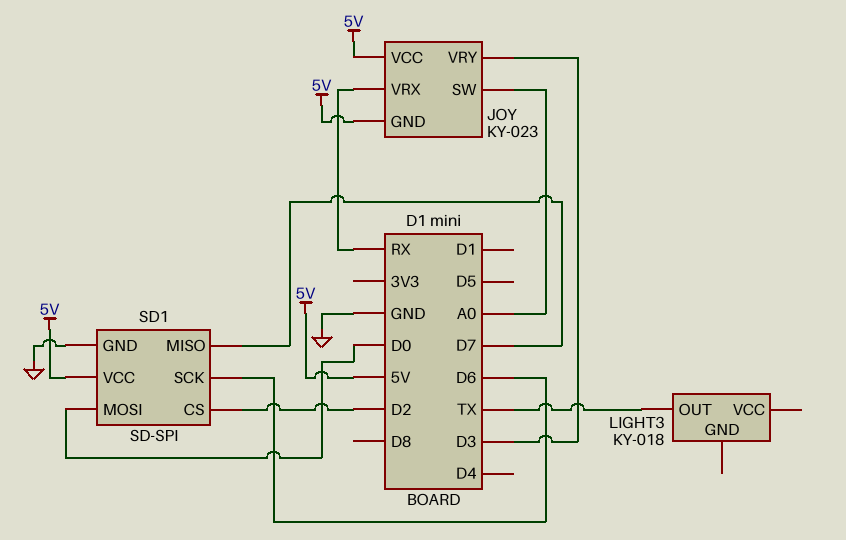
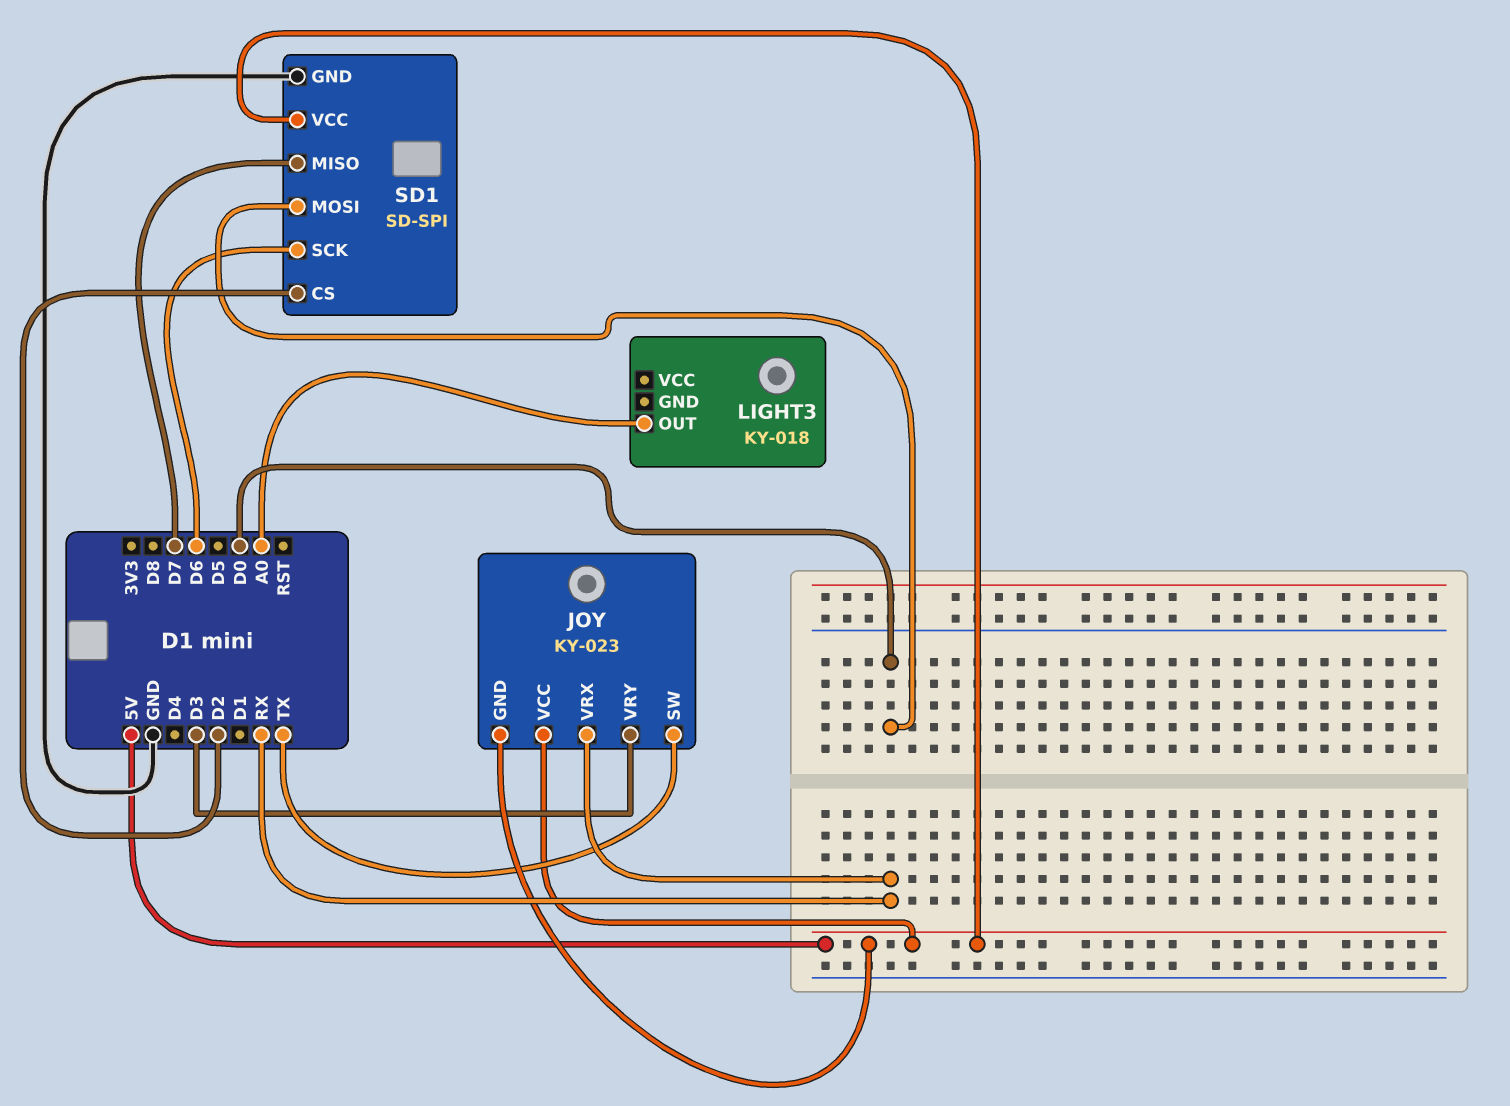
JOY pin SW: A0 -> TX
LIGHT3 pin OUT: TX -> A0

